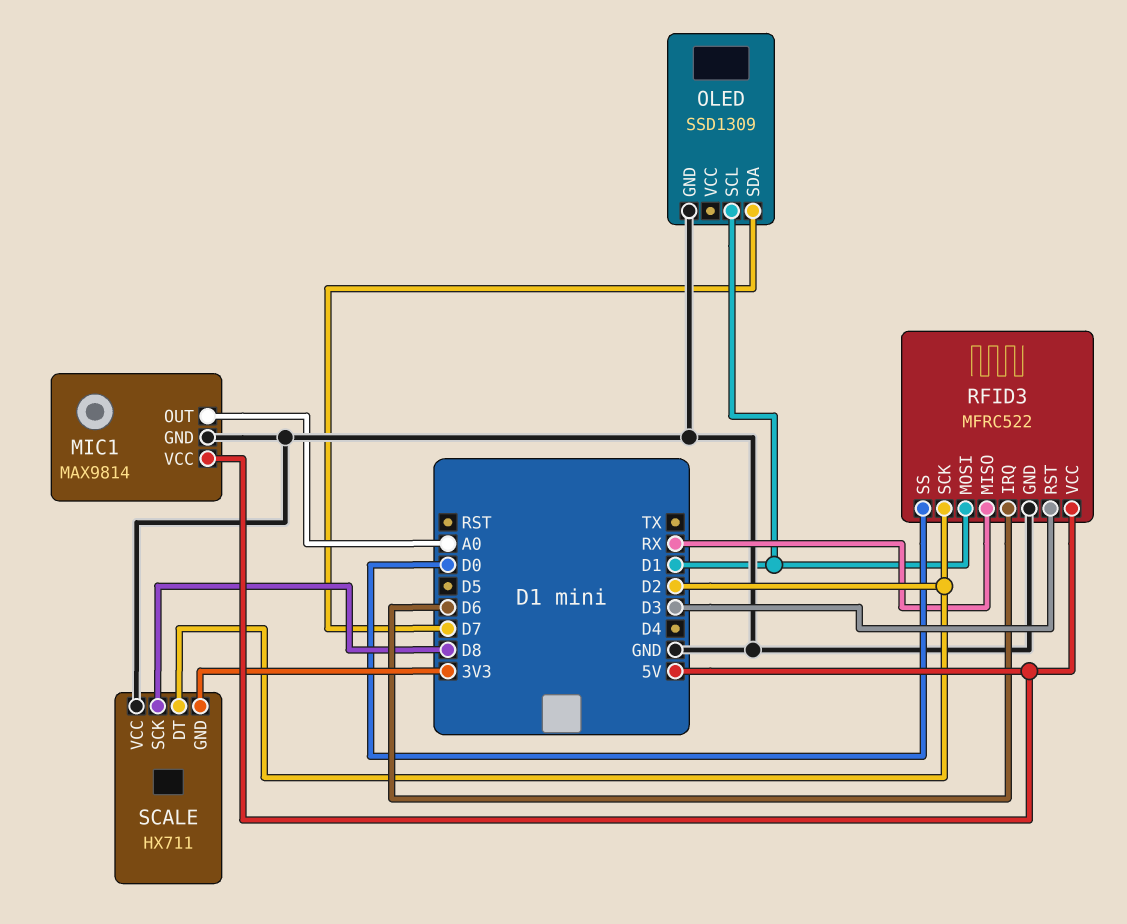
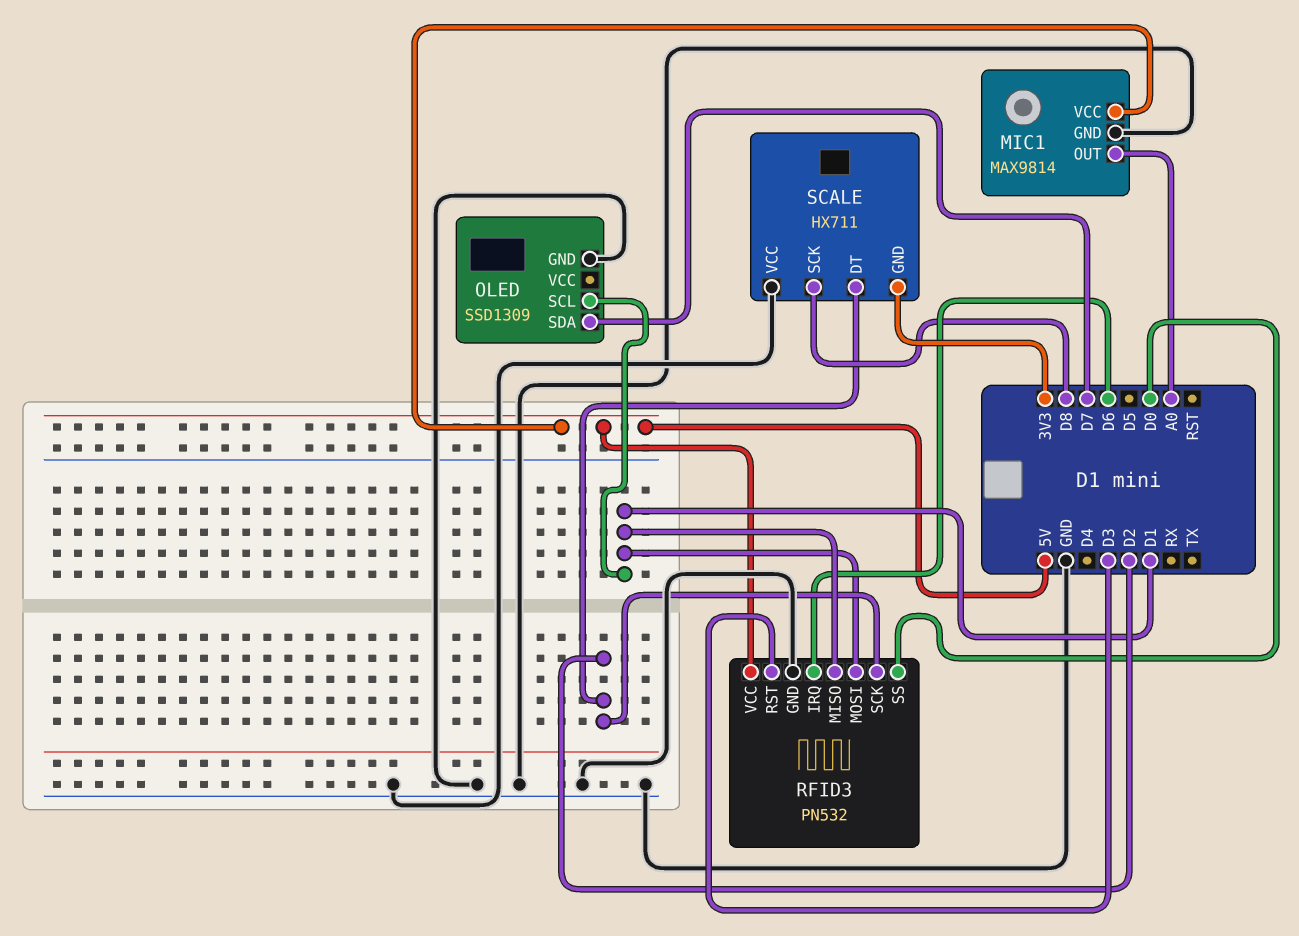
RFID3: MFRC522 -> PN532
RFID3 pin MISO: RX -> D1

